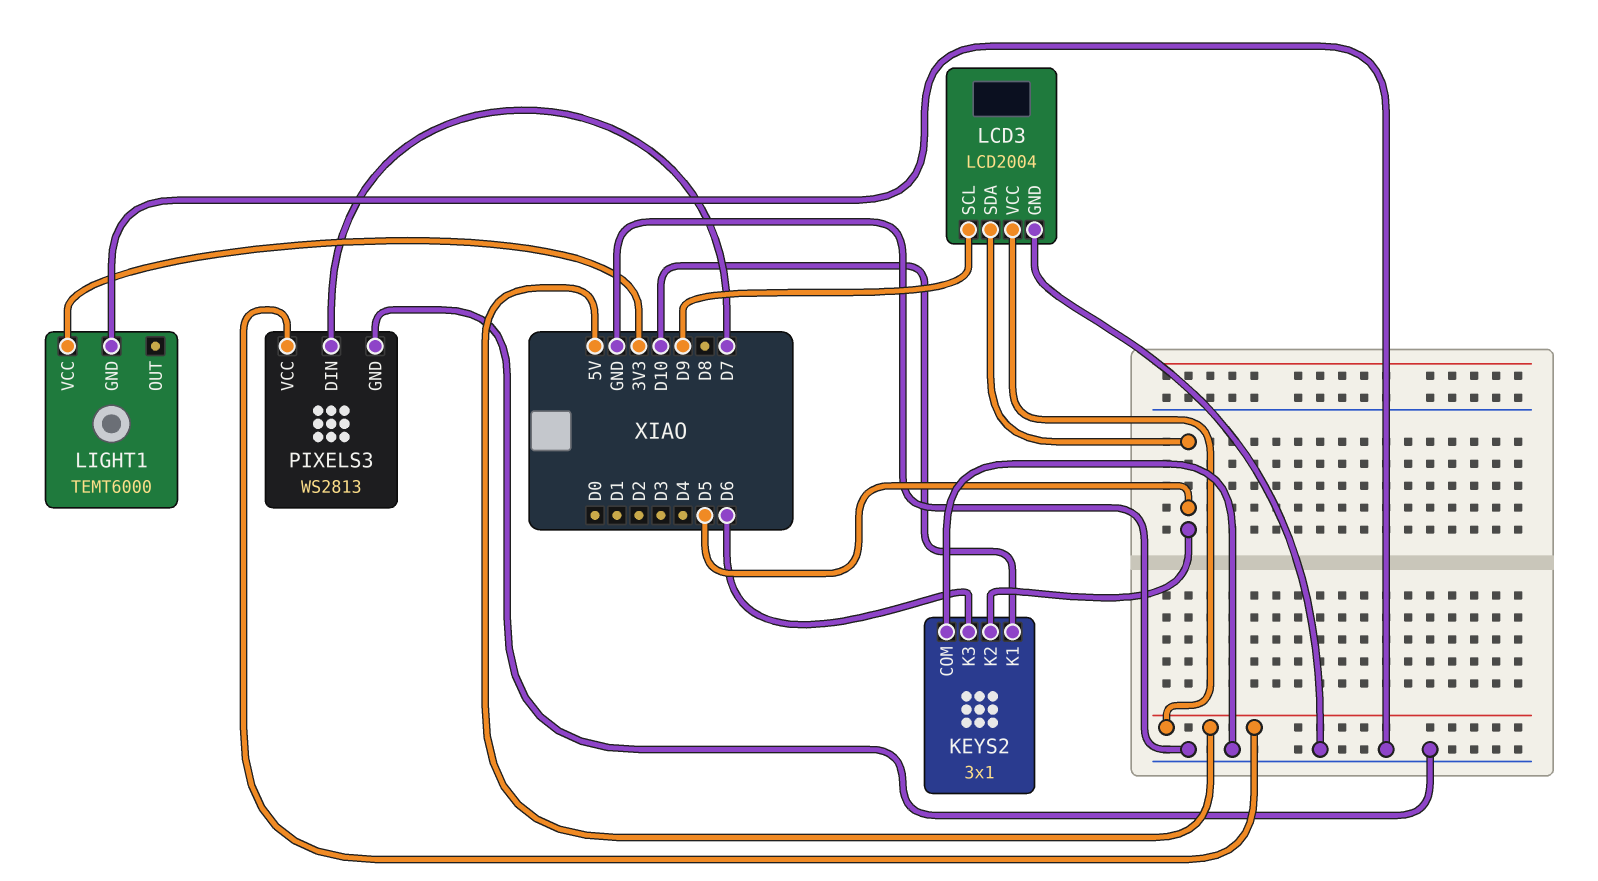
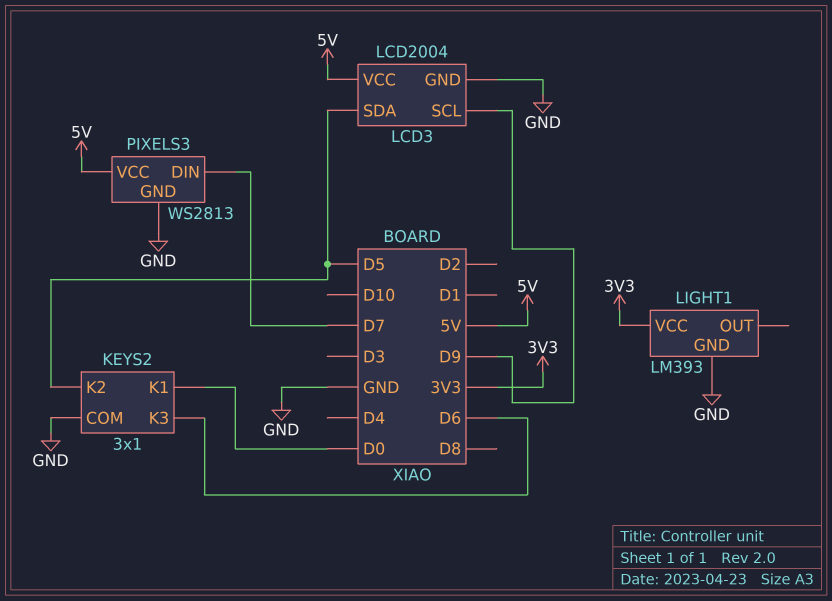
KEYS2 pin K1: D10 -> D0
LIGHT1: TEMT6000 -> LM393

